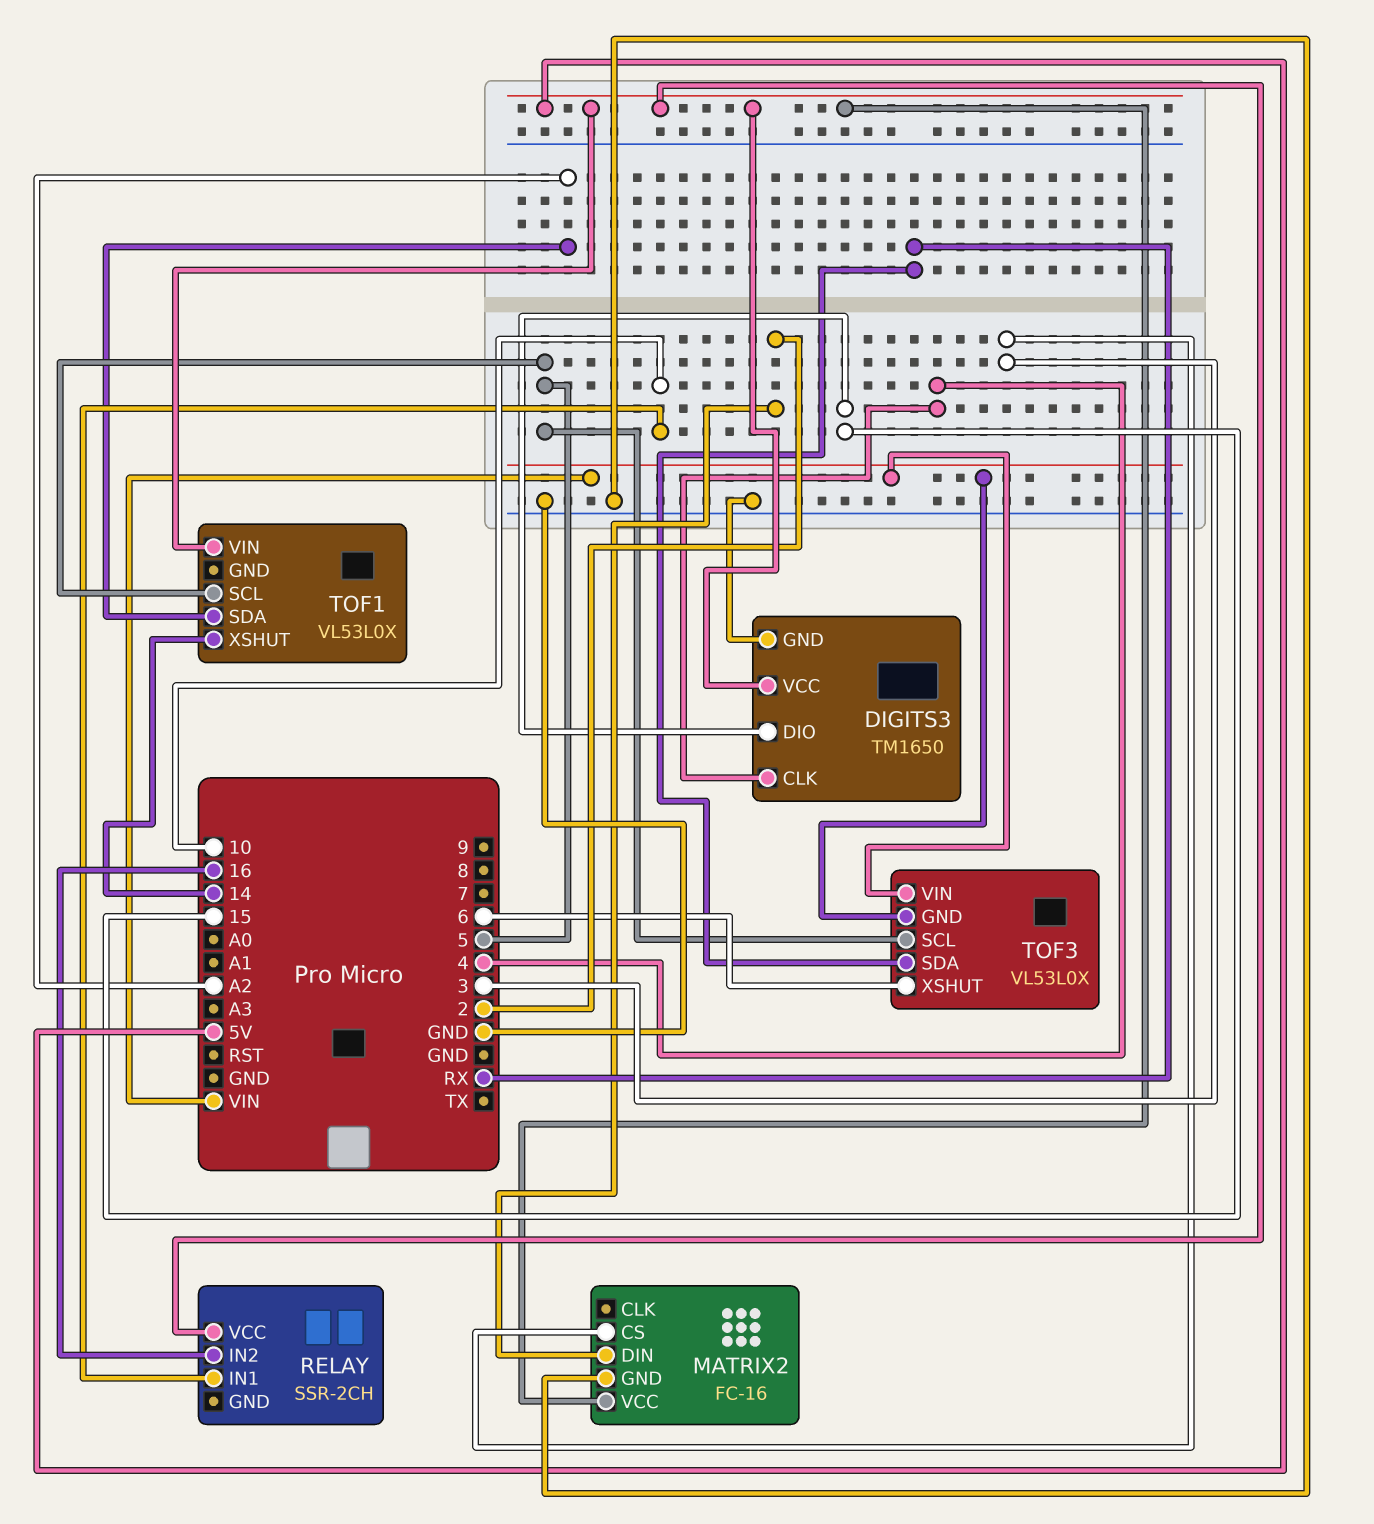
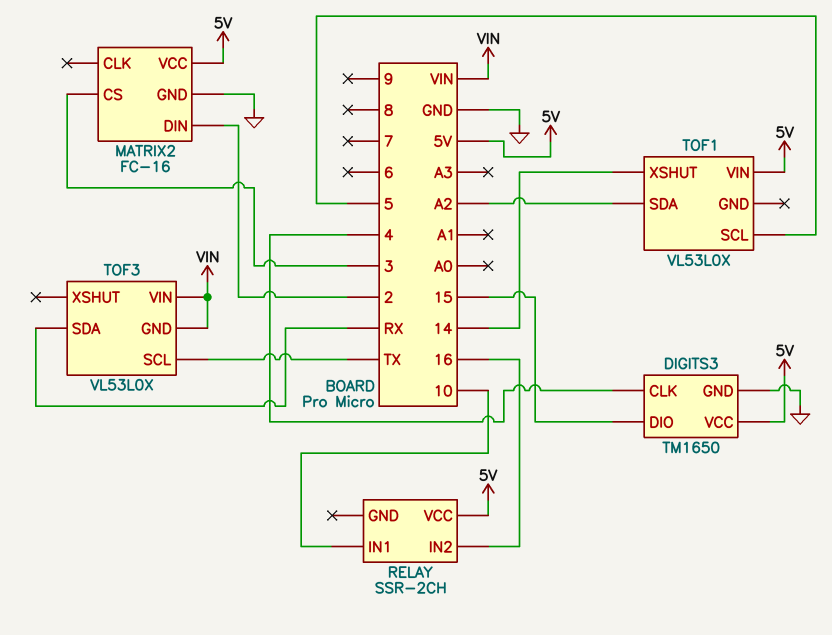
TOF3 pin SCL: 5 -> TX
TOF3 pin XSHUT: 6 -> none

